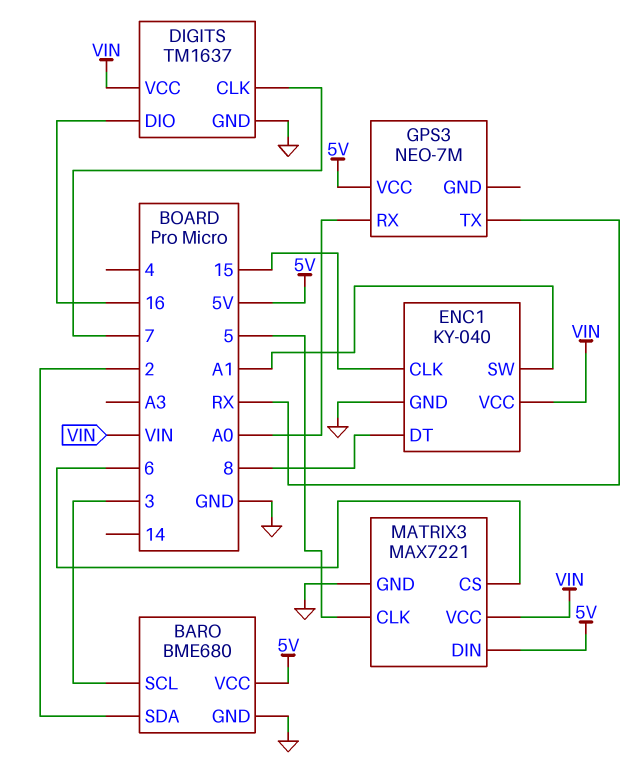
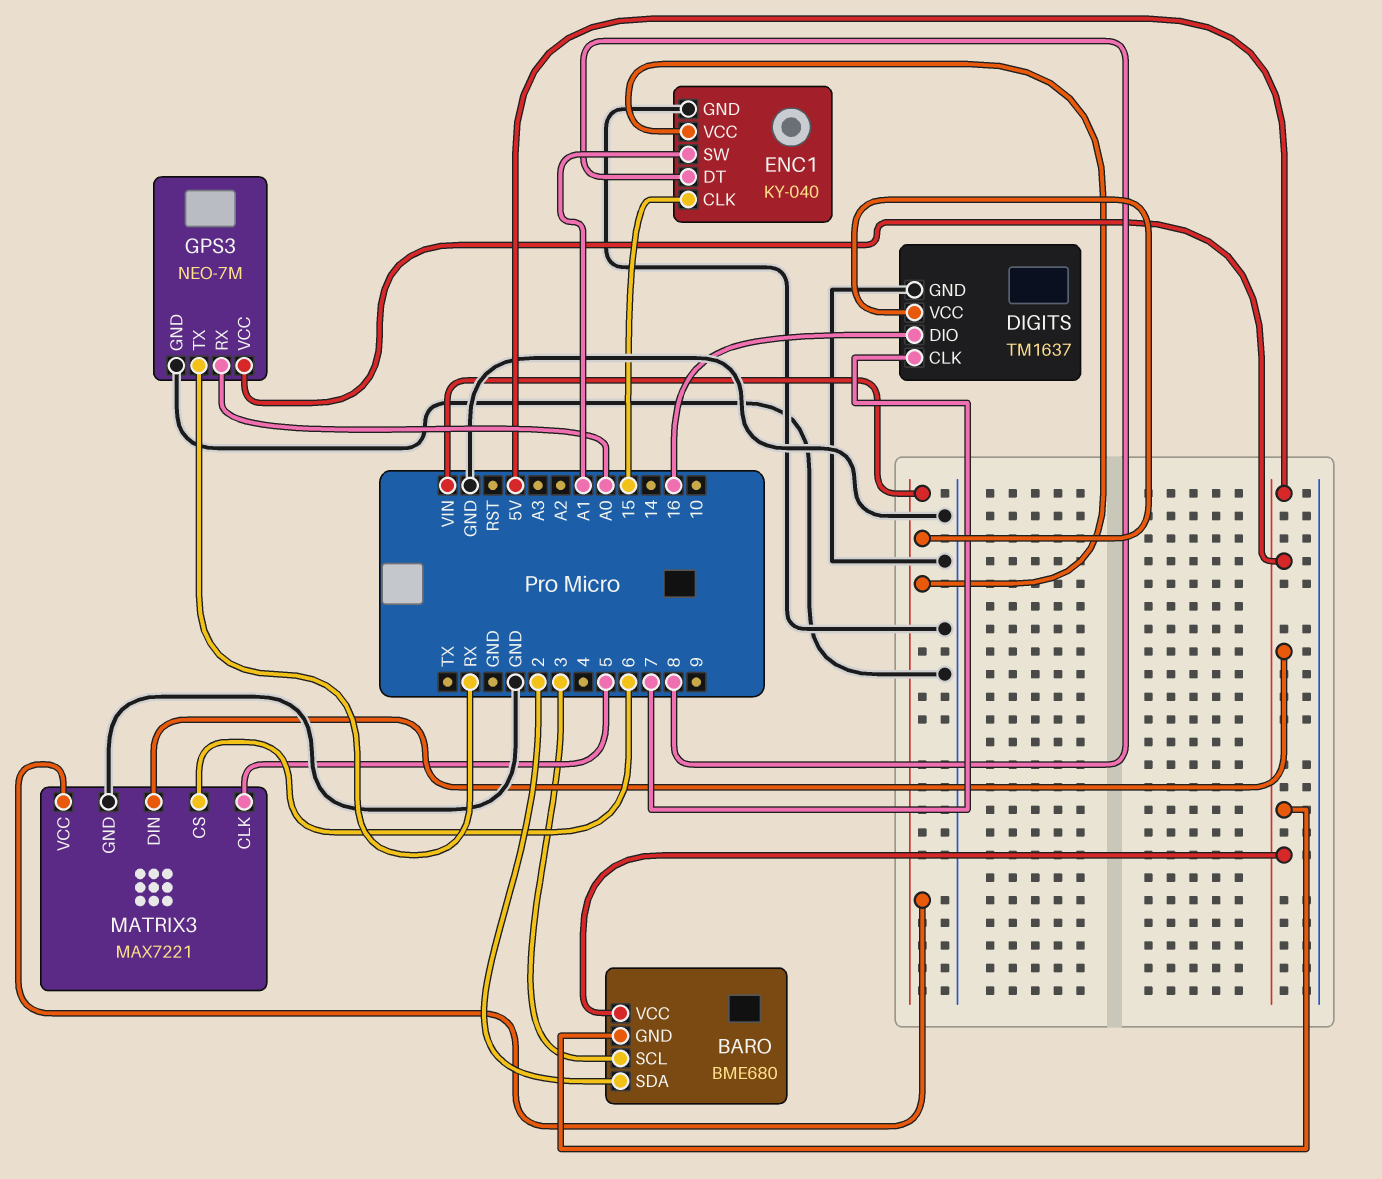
BARO pin GND: GND -> 5V
GPS3 pin GND: none -> GND

